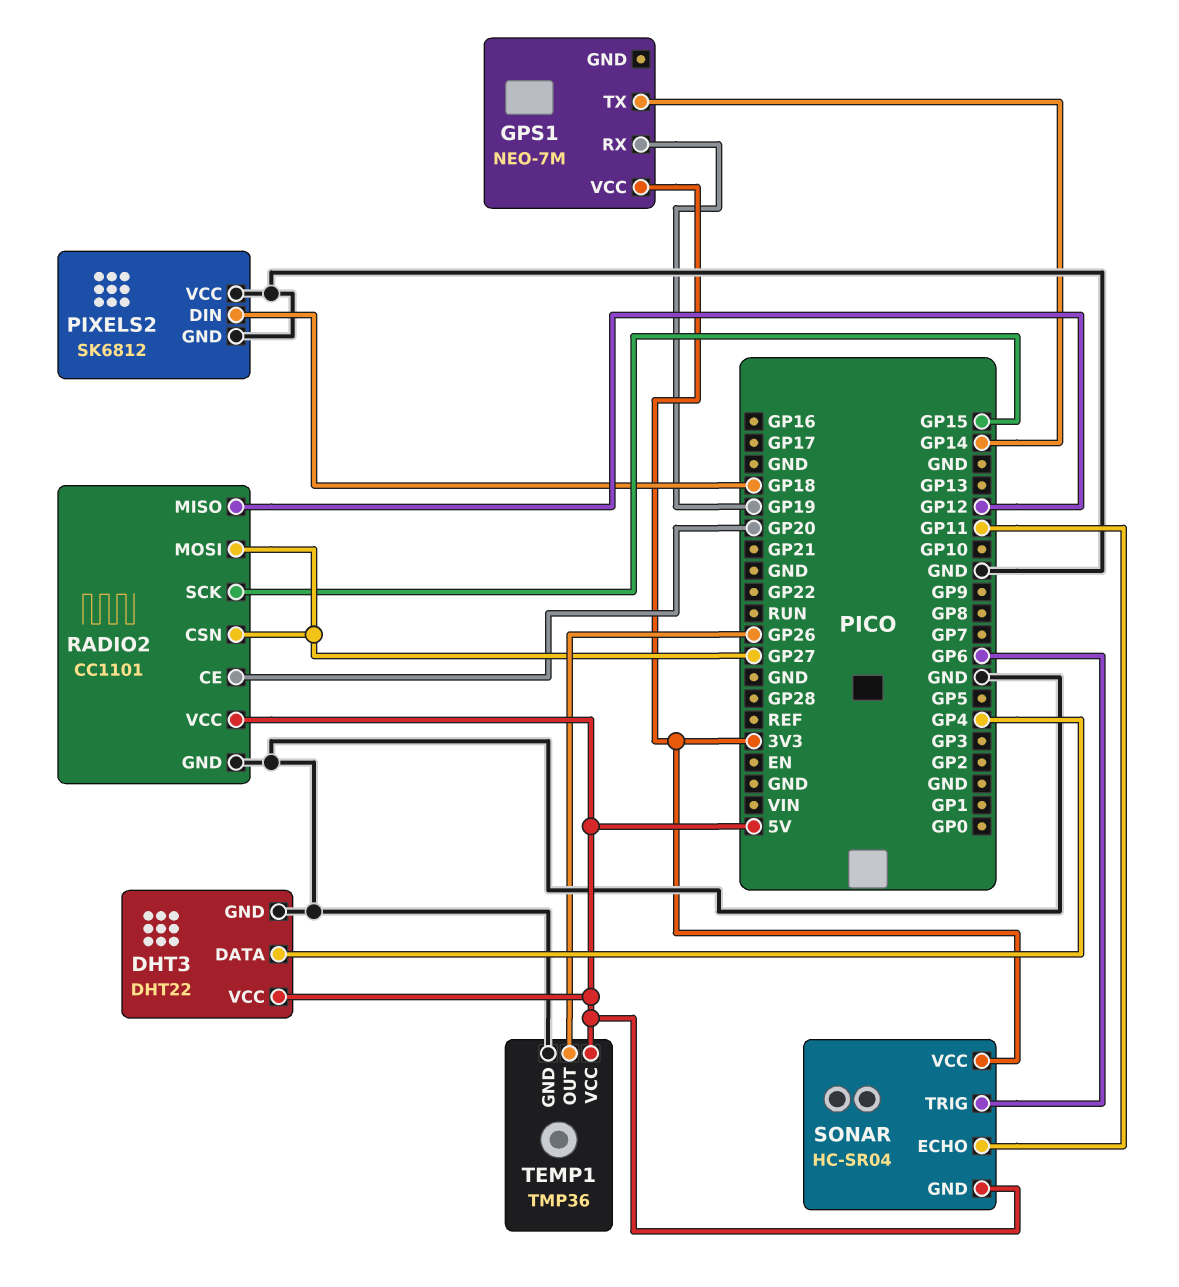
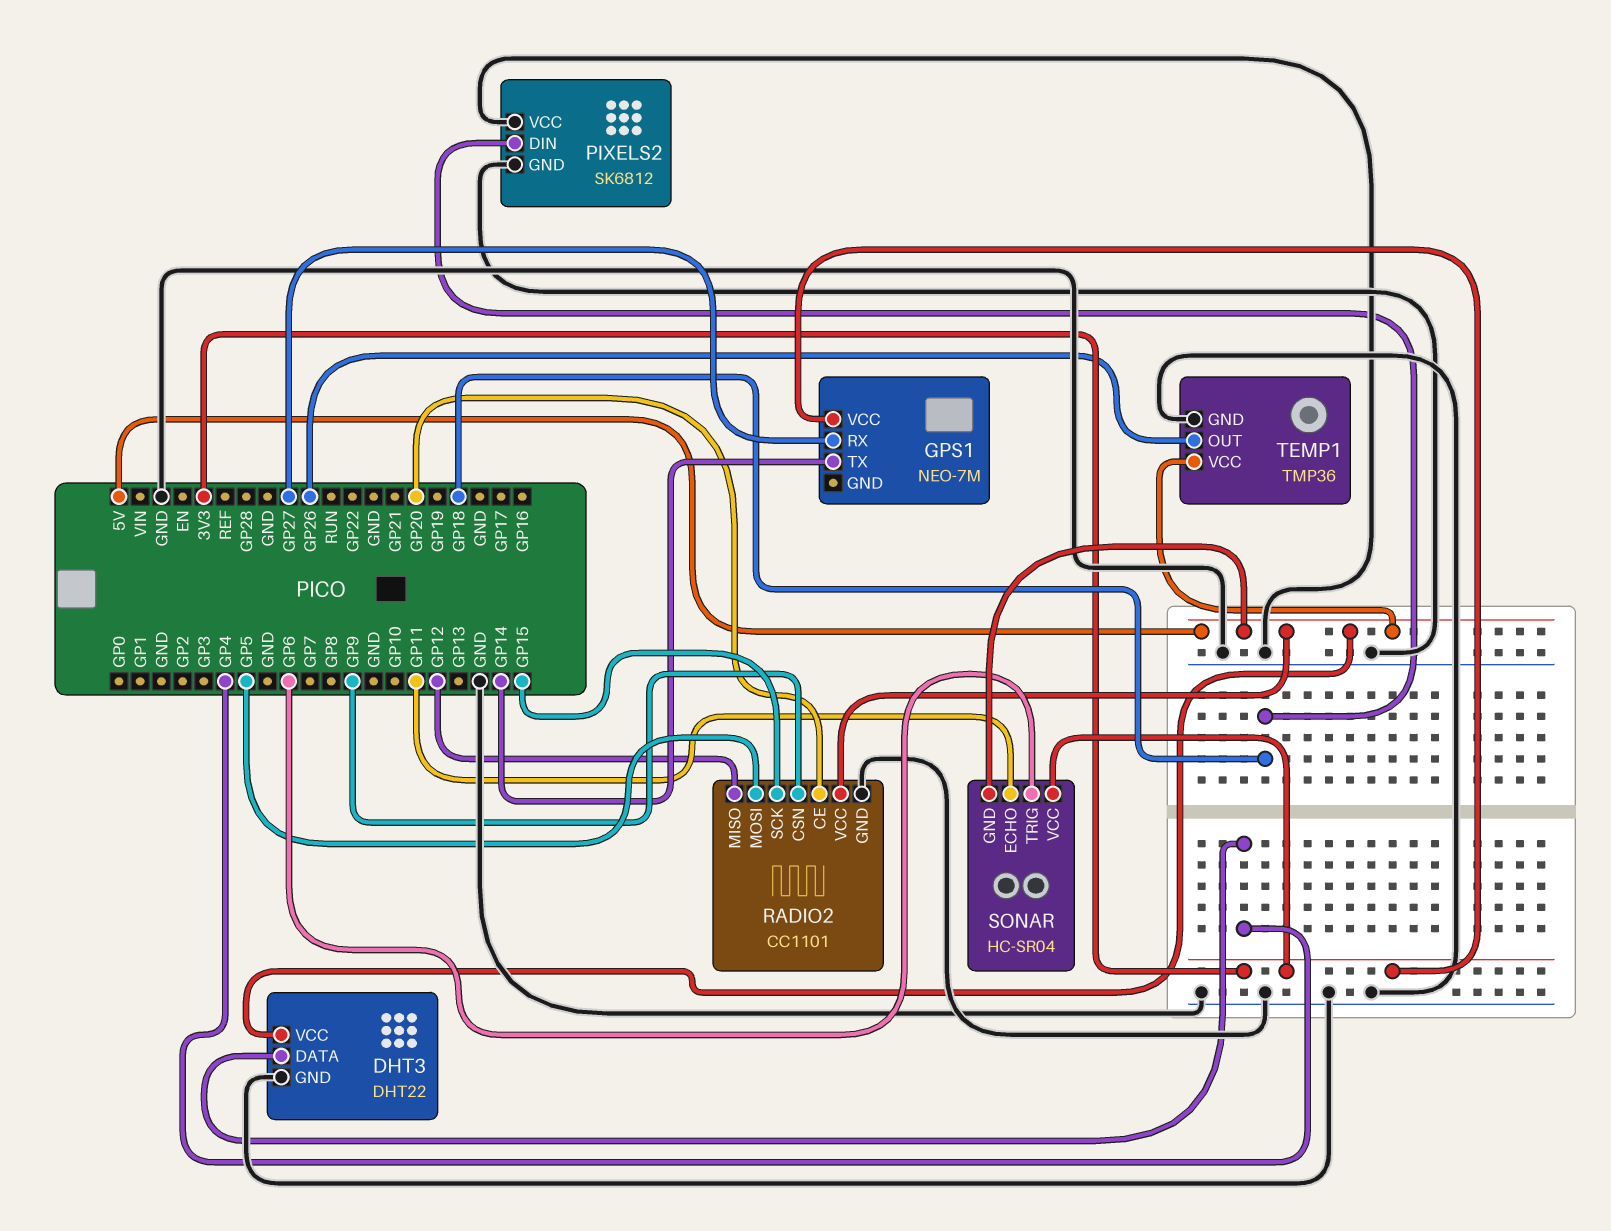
GPS1 pin RX: GP19 -> GP27
RADIO2 pin CSN: GP27 -> GP9
RADIO2 pin MOSI: GP27 -> GP5

